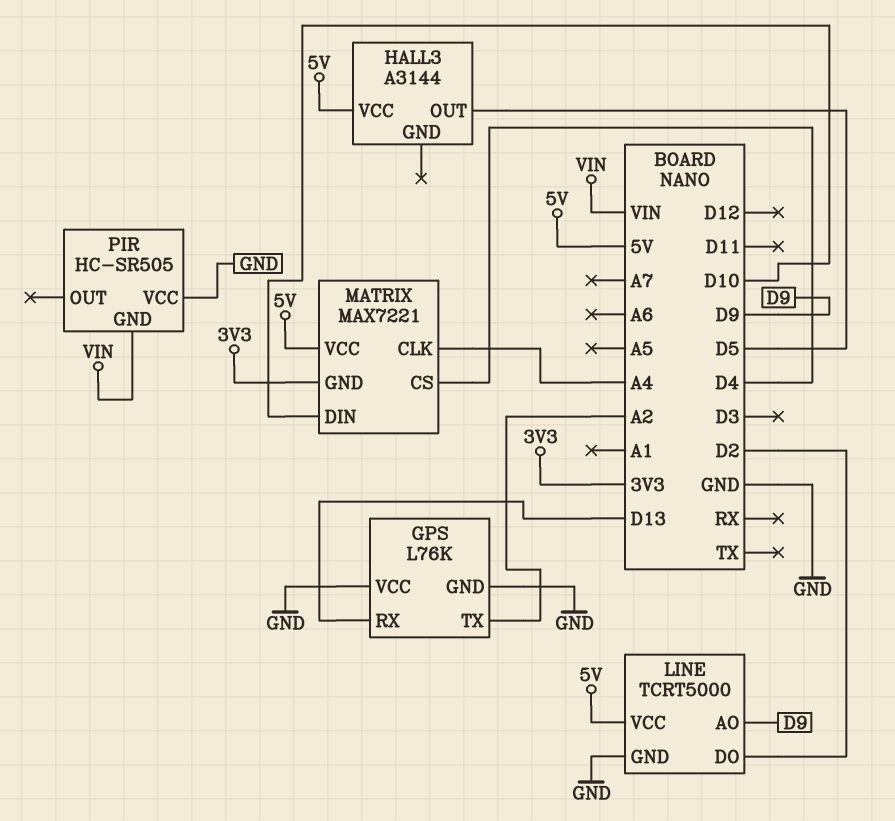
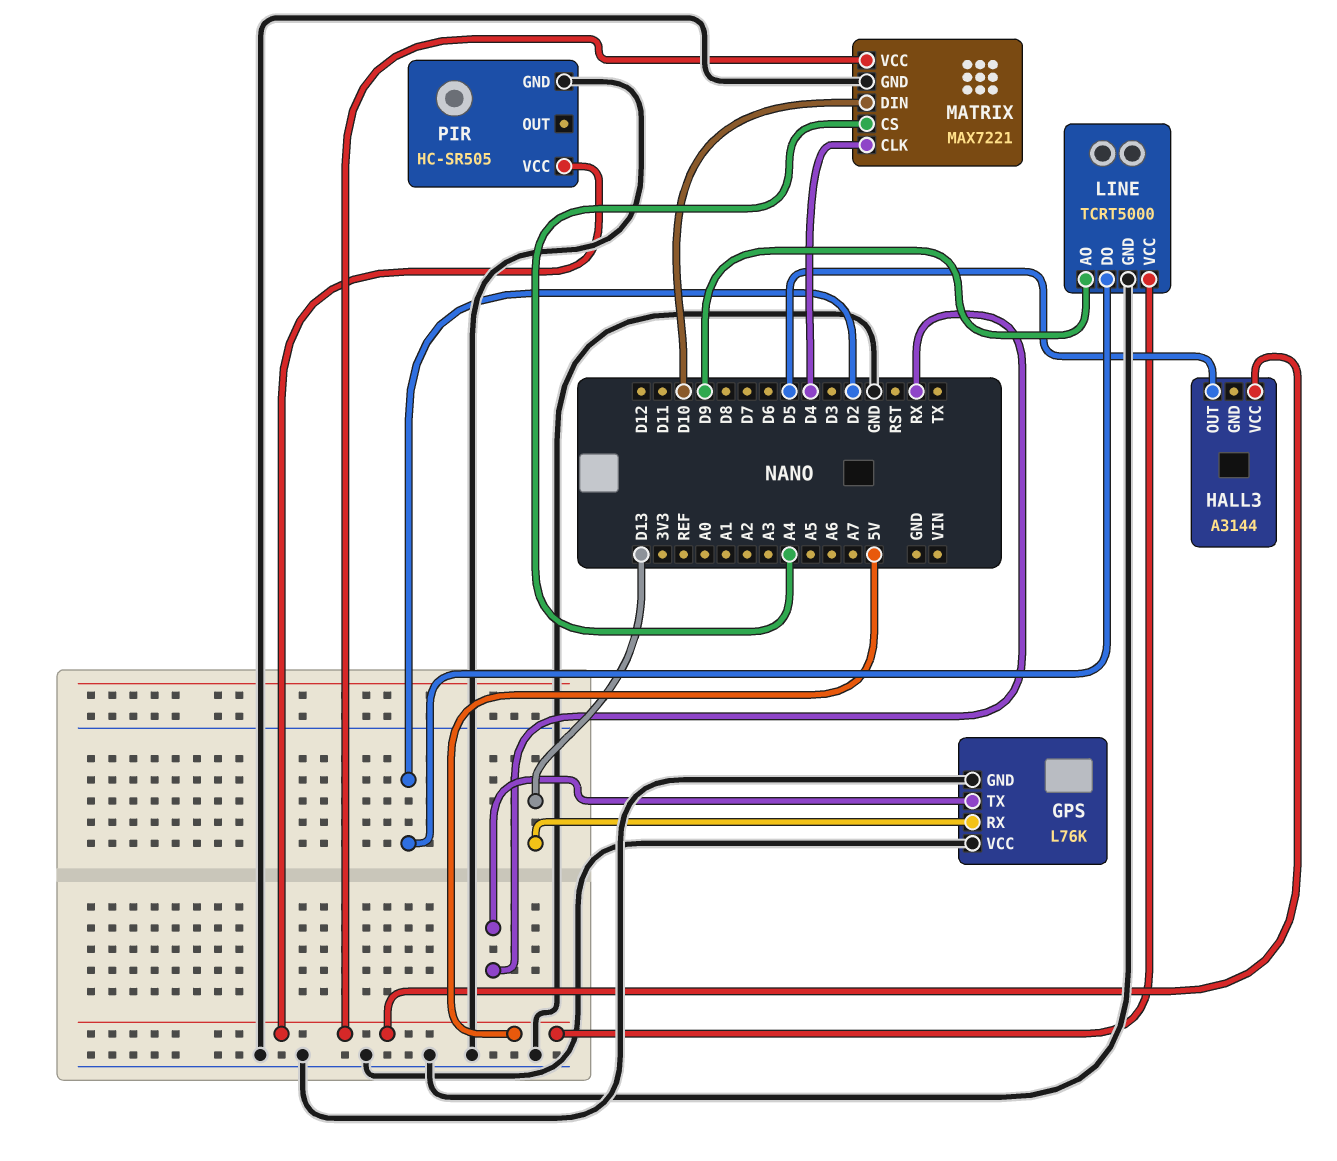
GPS pin TX: A2 -> RX
MATRIX pin CLK: A4 -> D4
MATRIX pin CS: D4 -> A4
MATRIX pin GND: 3V3 -> GND
PIR pin GND: VIN -> GND
PIR pin VCC: GND -> 5V

